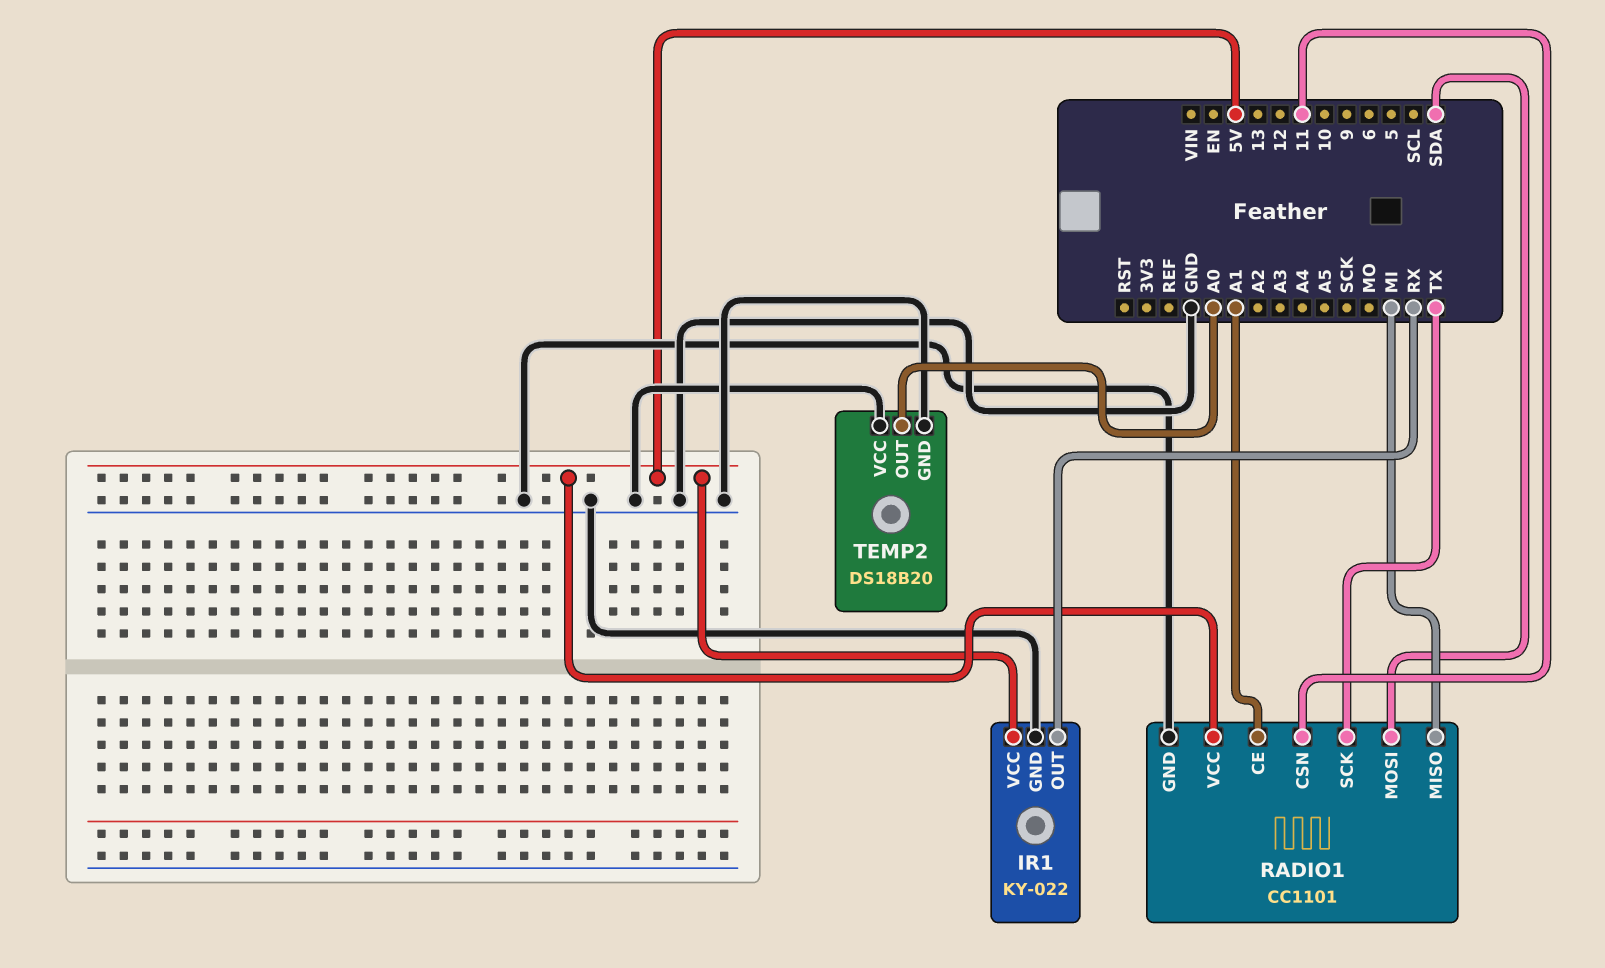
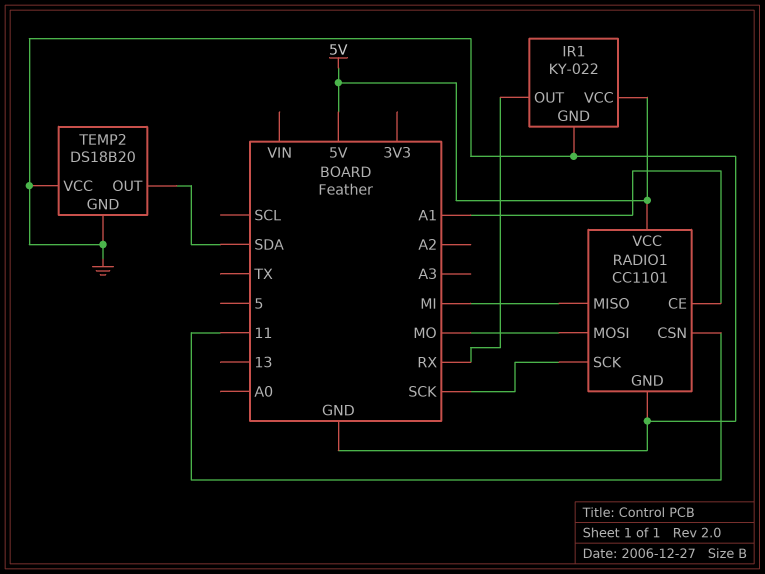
RADIO1 pin MOSI: SDA -> MO
RADIO1 pin SCK: TX -> SCK
TEMP2 pin OUT: A0 -> SDA

